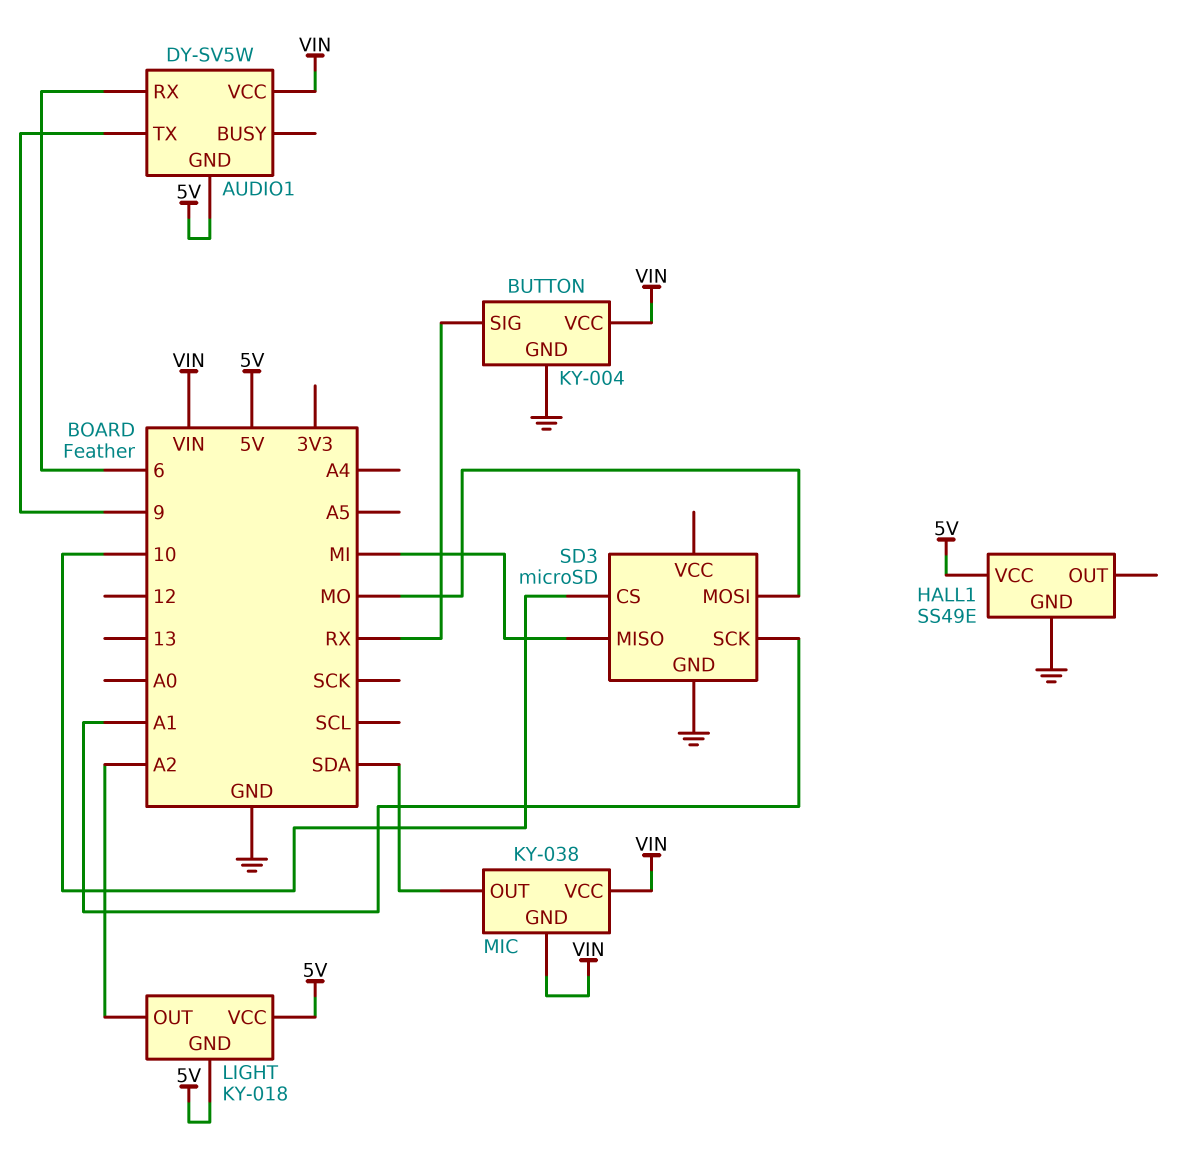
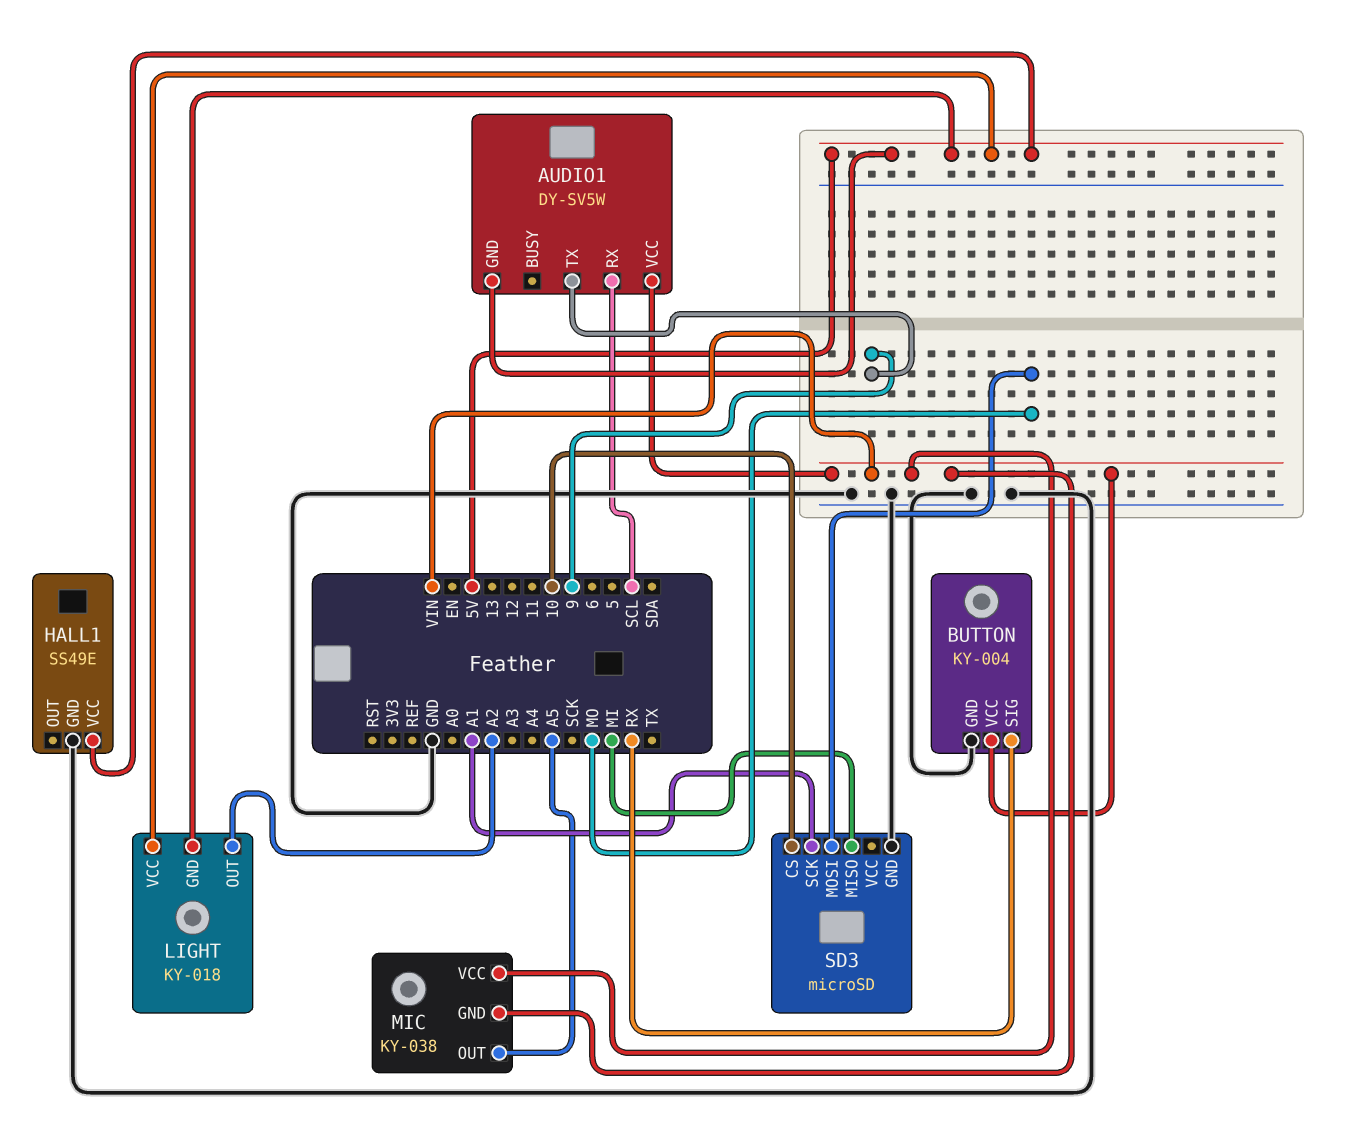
AUDIO1 pin RX: 6 -> SCL
MIC pin OUT: SDA -> A5

